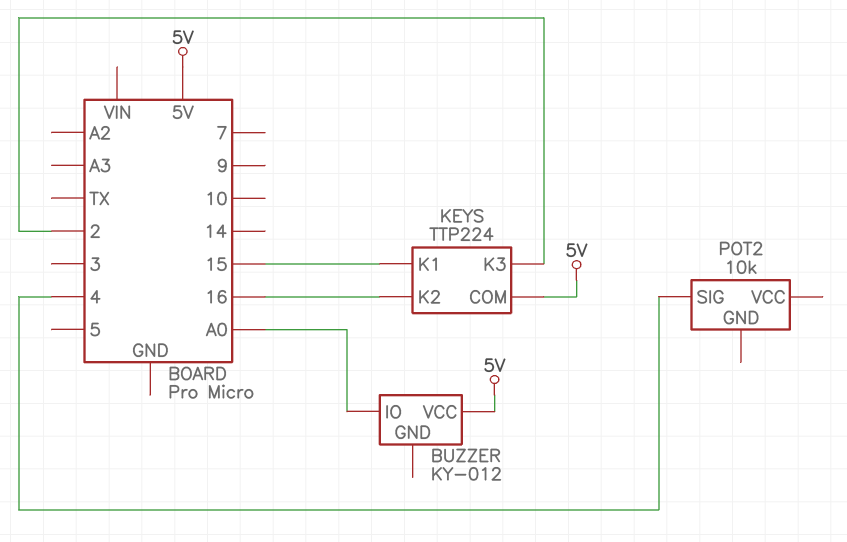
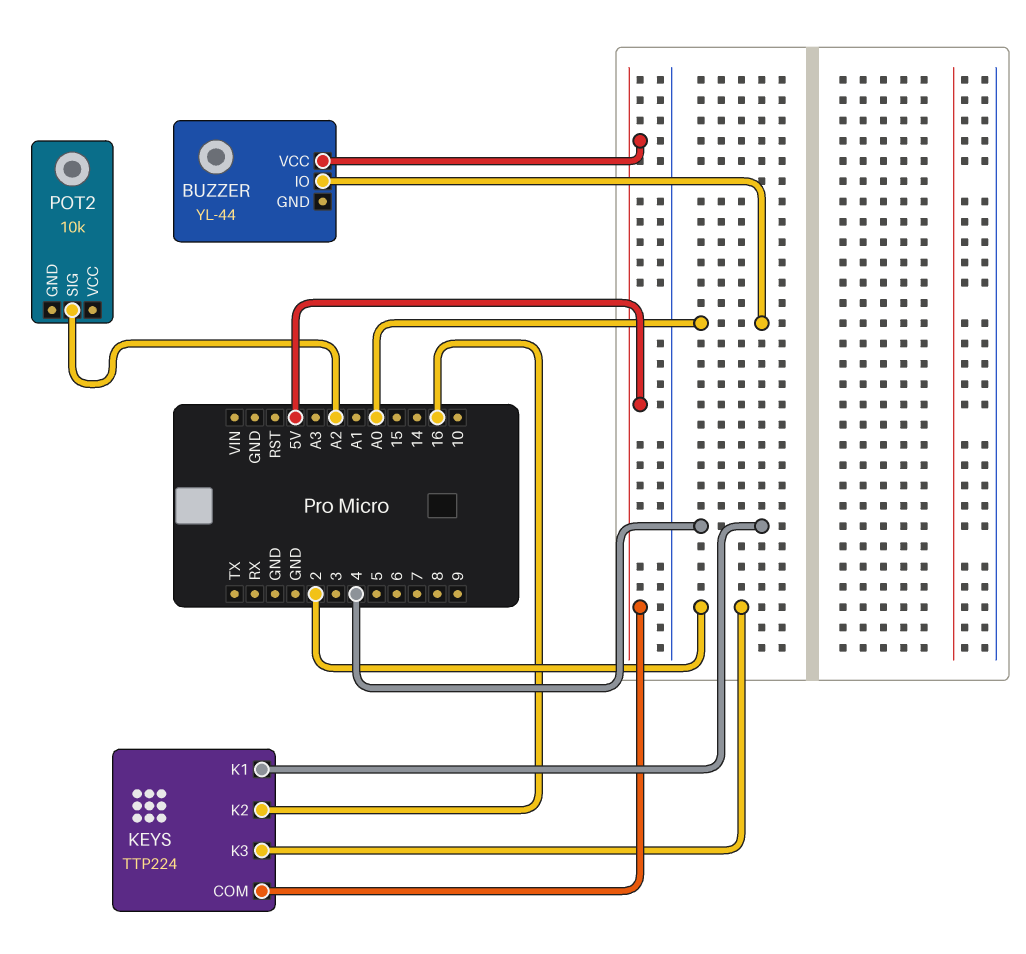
BUZZER: KY-012 -> YL-44
KEYS pin K1: 15 -> 4
POT2 pin SIG: 4 -> A2

